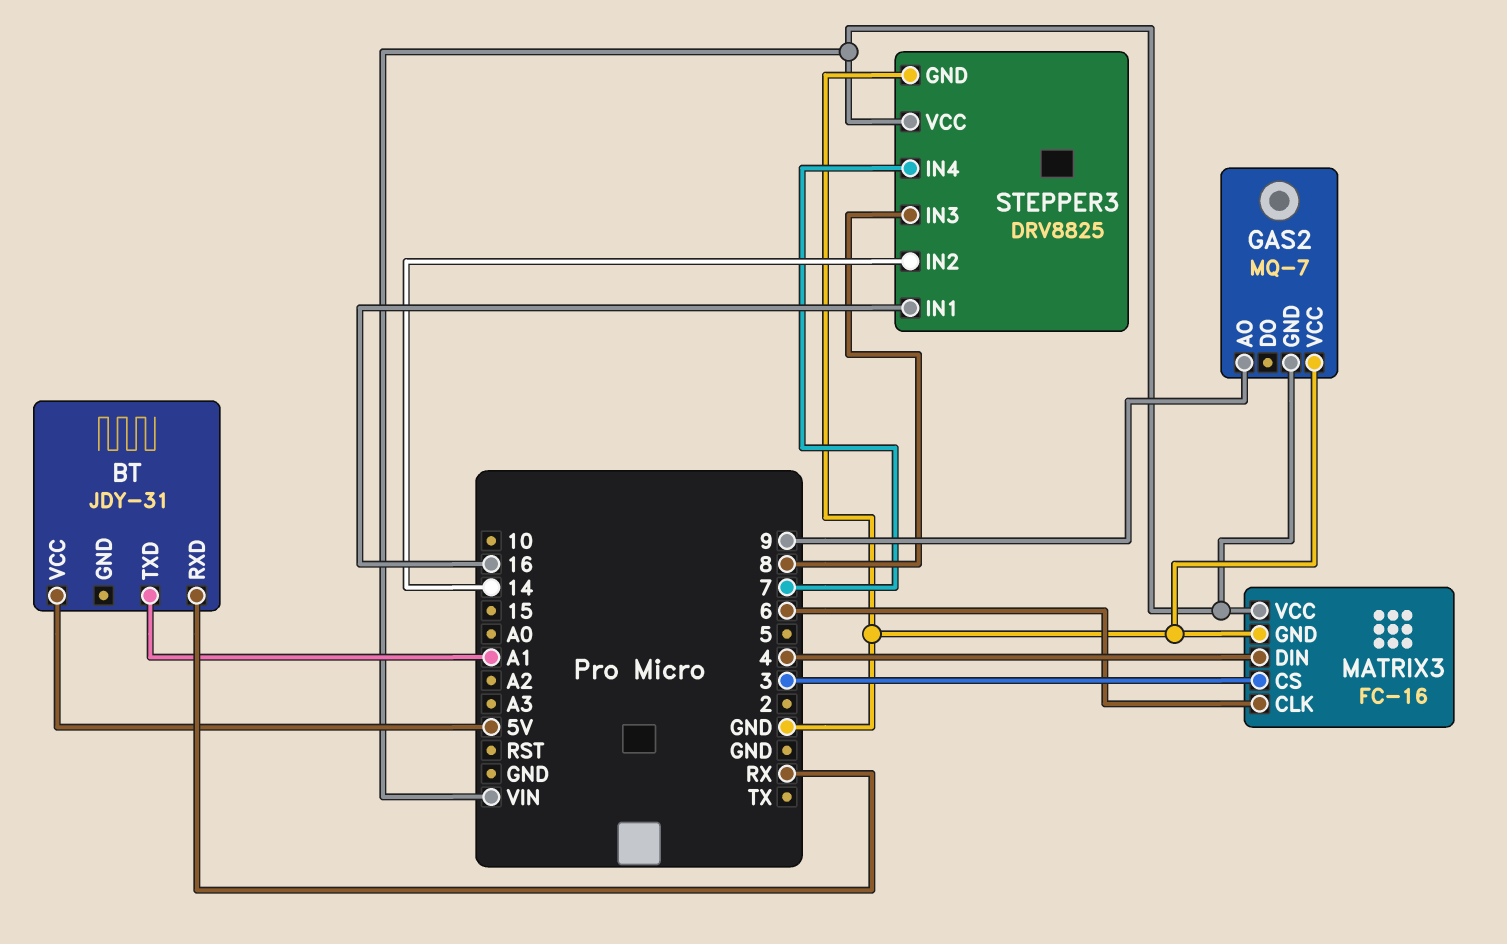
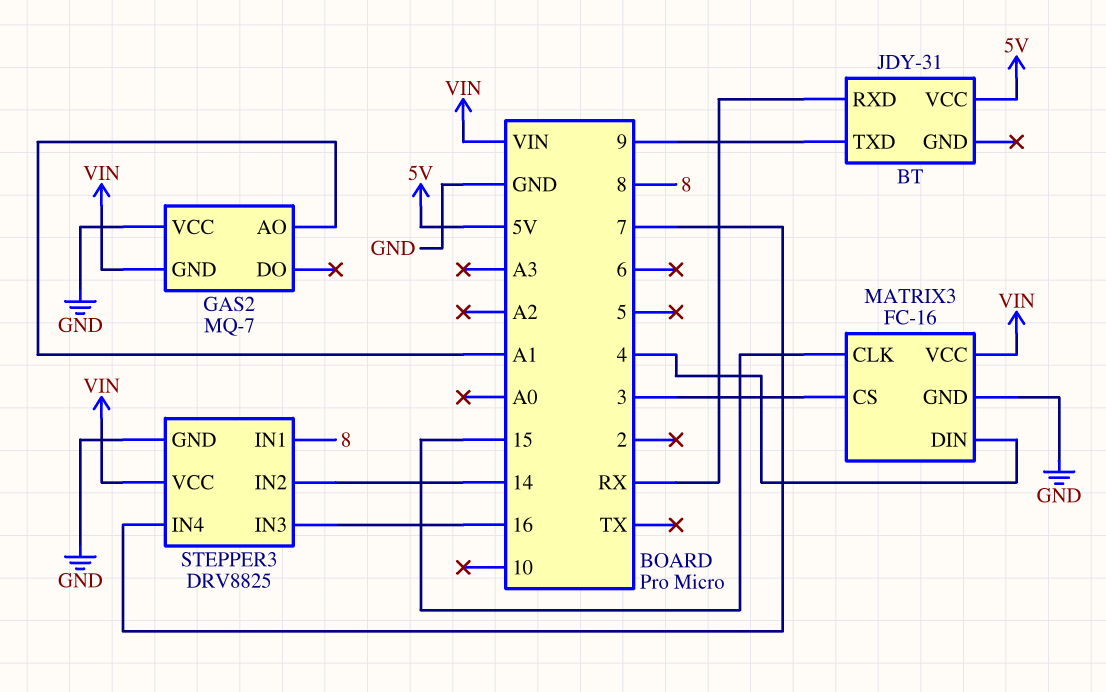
BT pin TXD: A1 -> 9
GAS2 pin AO: 9 -> A1
MATRIX3 pin CLK: 6 -> 15
STEPPER3 pin IN1: 16 -> 8
STEPPER3 pin IN3: 8 -> 16

